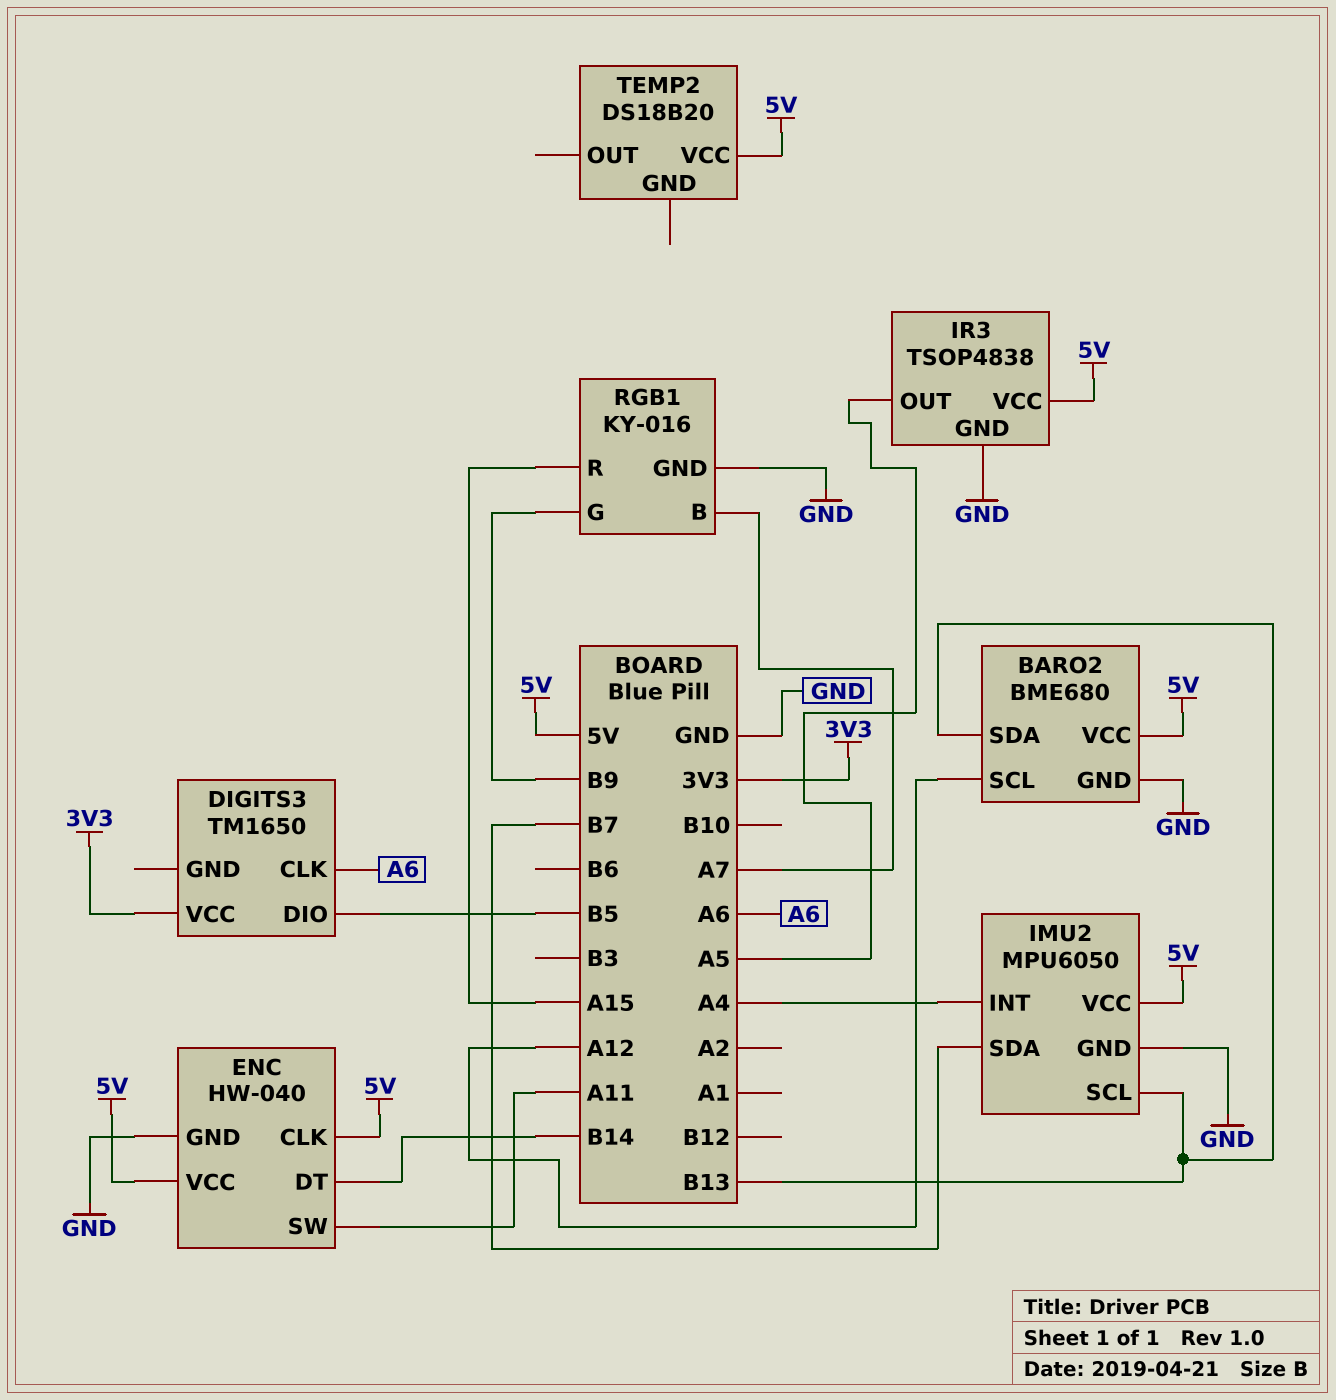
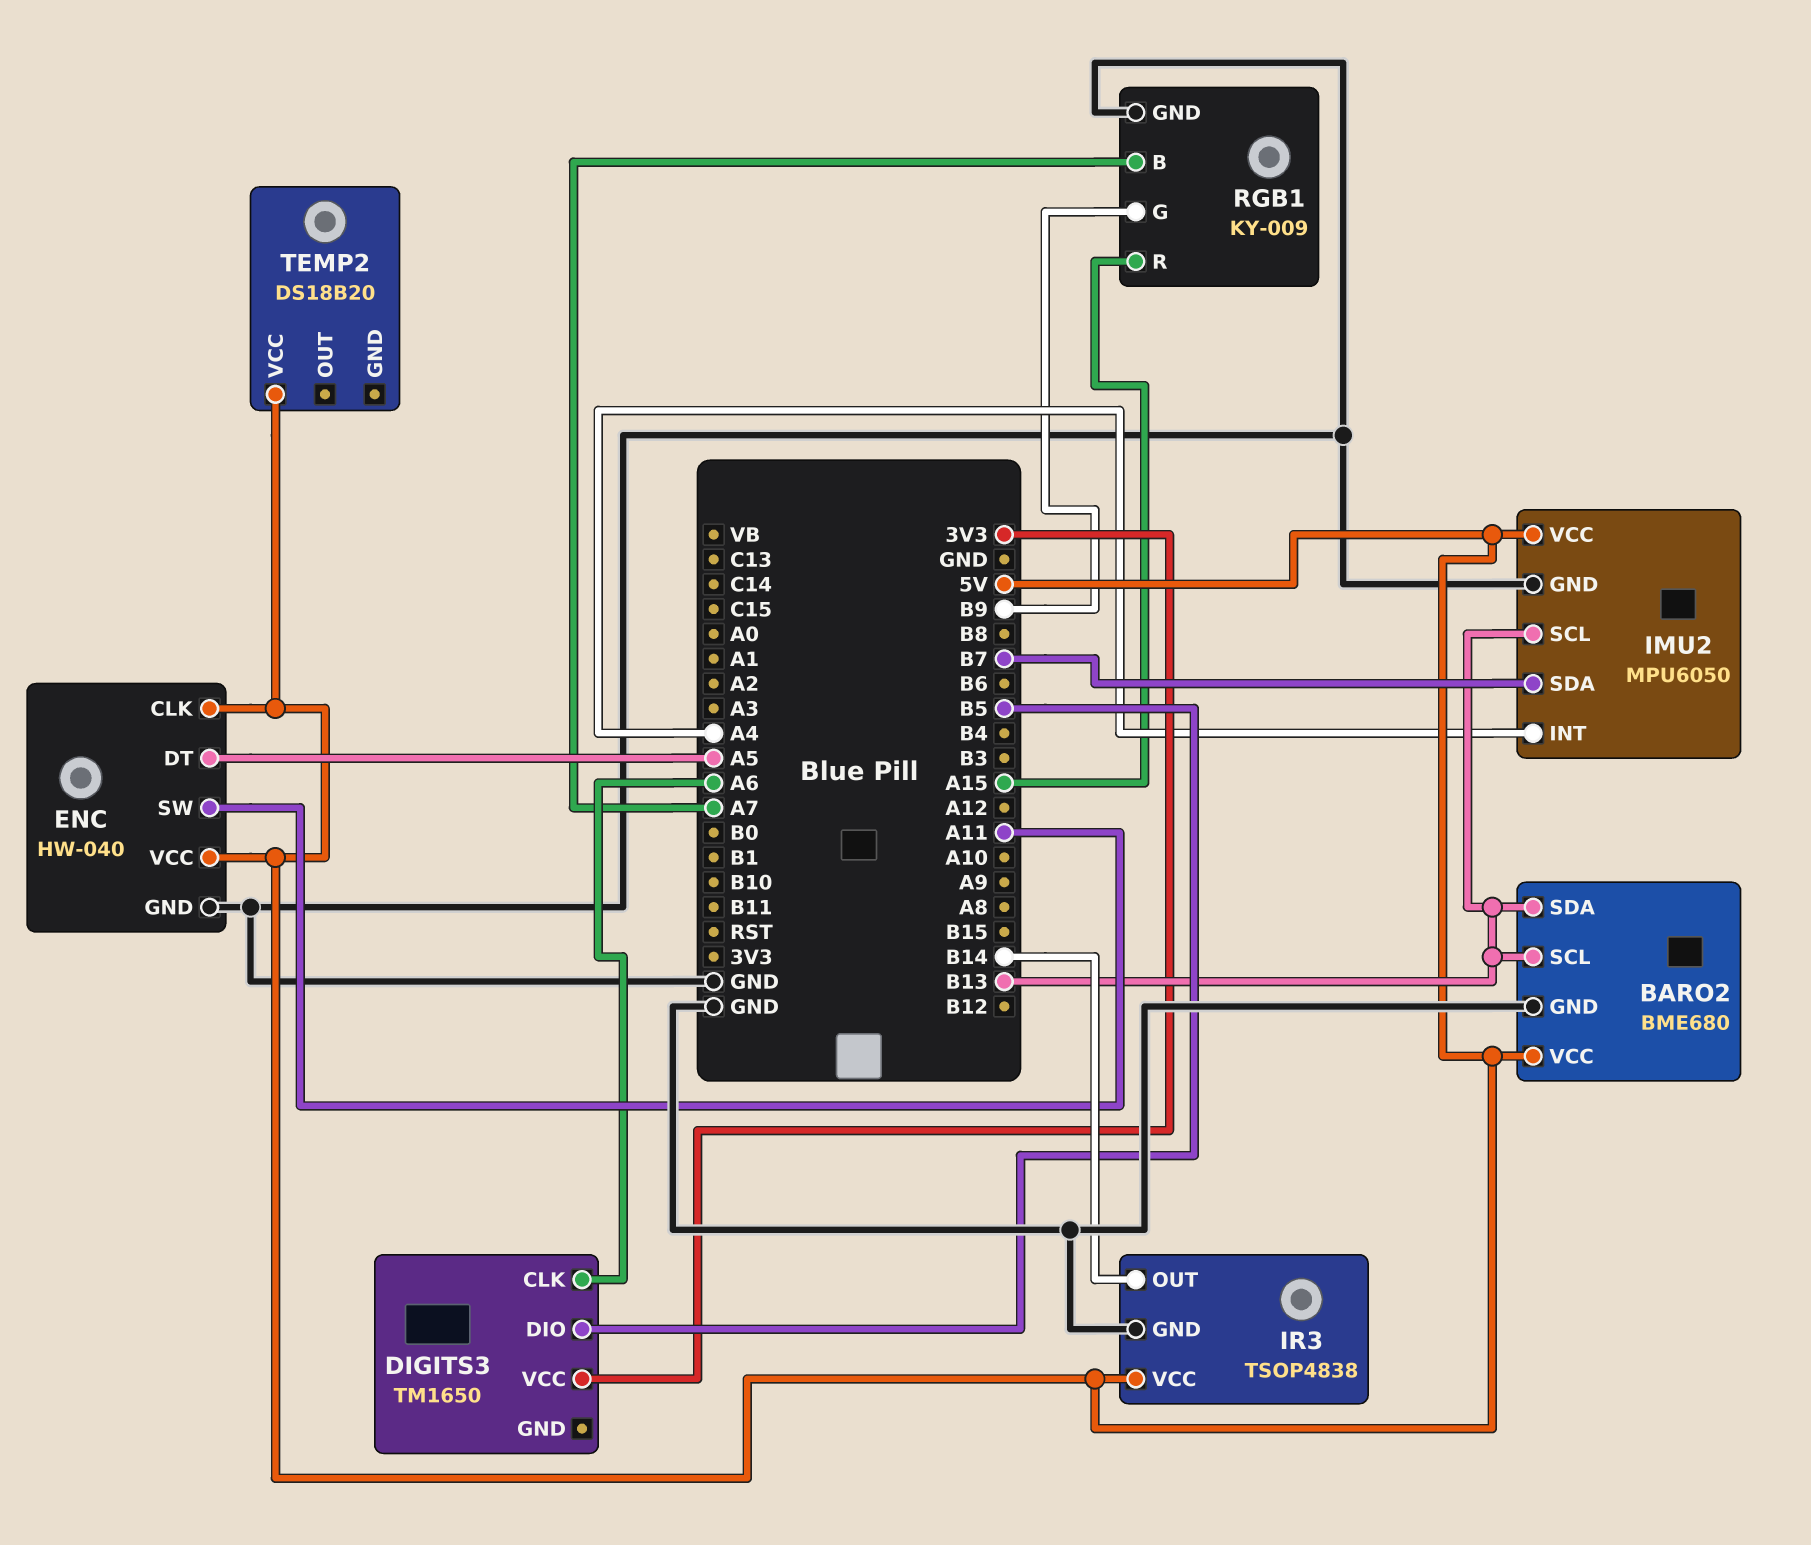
BARO2 pin SCL: A12 -> B13
ENC pin DT: B14 -> A5
IR3 pin OUT: A5 -> B14
RGB1: KY-016 -> KY-009

